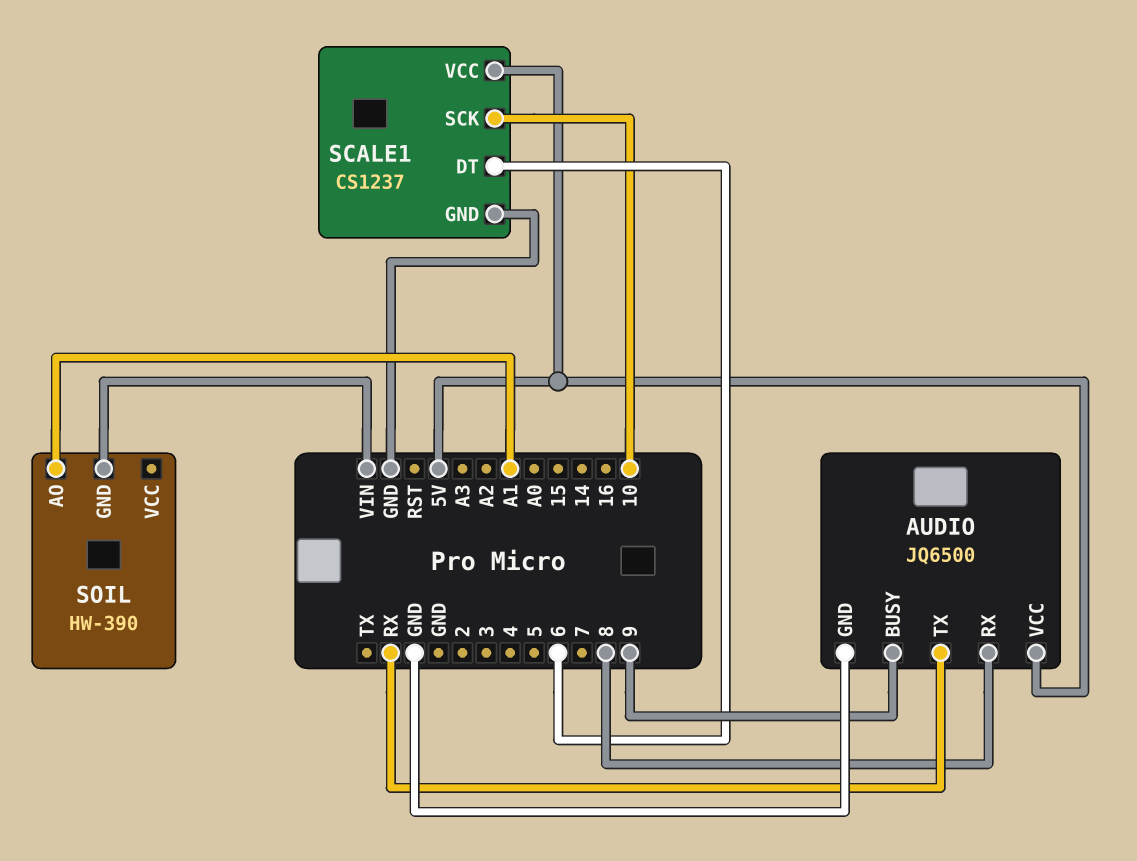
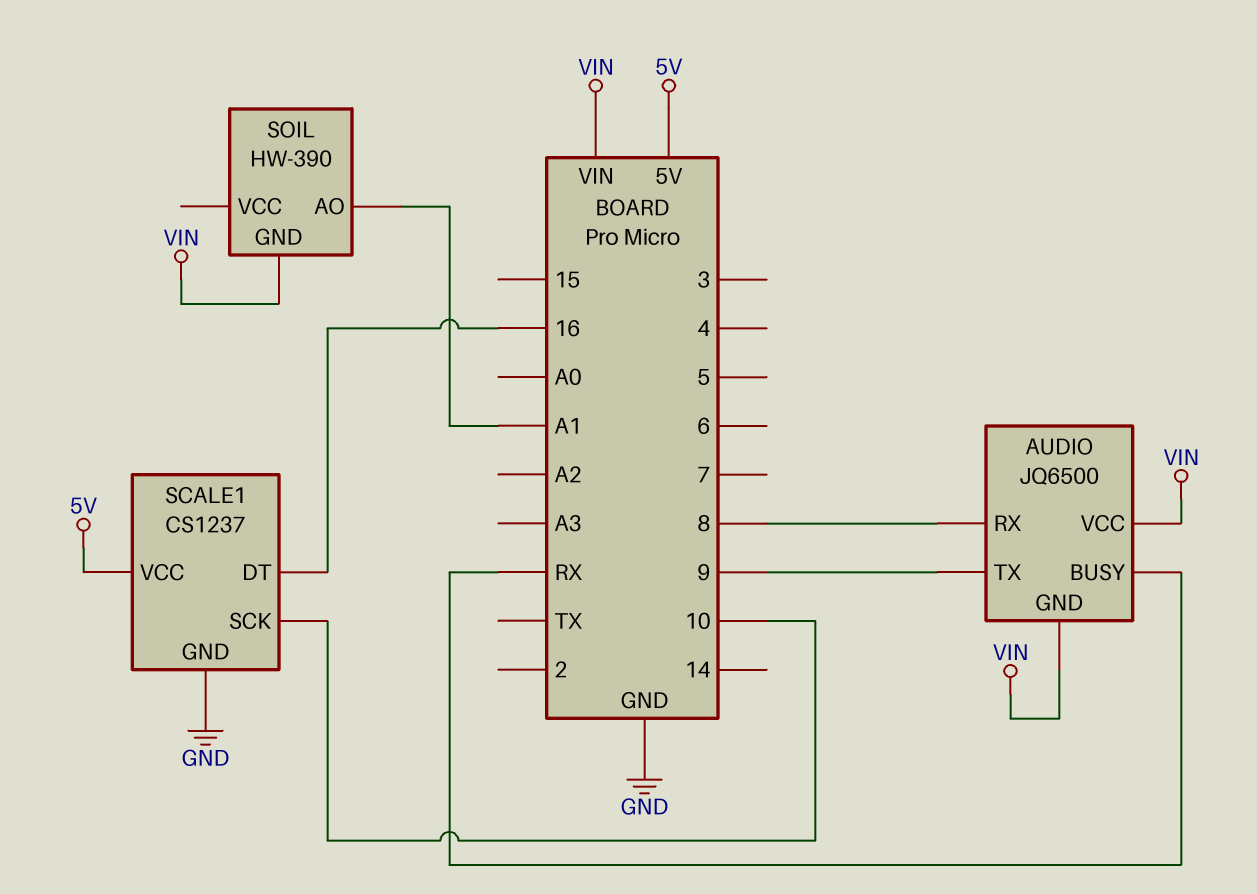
AUDIO pin BUSY: 9 -> RX
AUDIO pin GND: GND -> VIN
AUDIO pin TX: RX -> 9
AUDIO pin VCC: 5V -> VIN
SCALE1 pin DT: 6 -> 16

